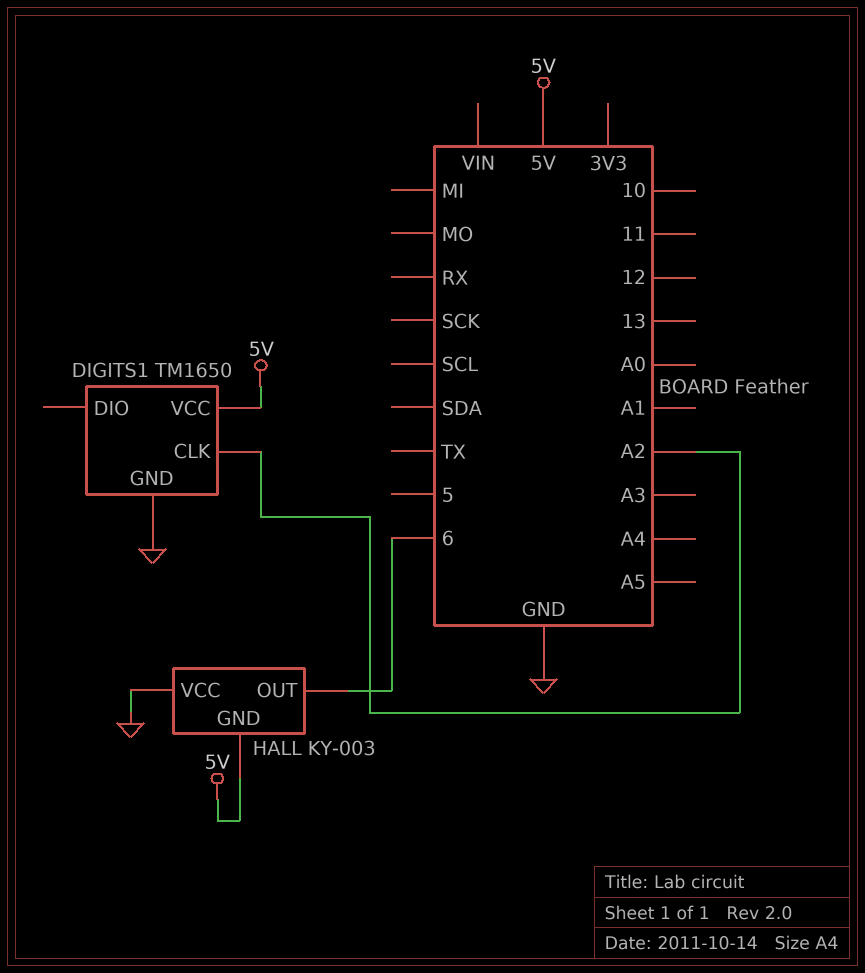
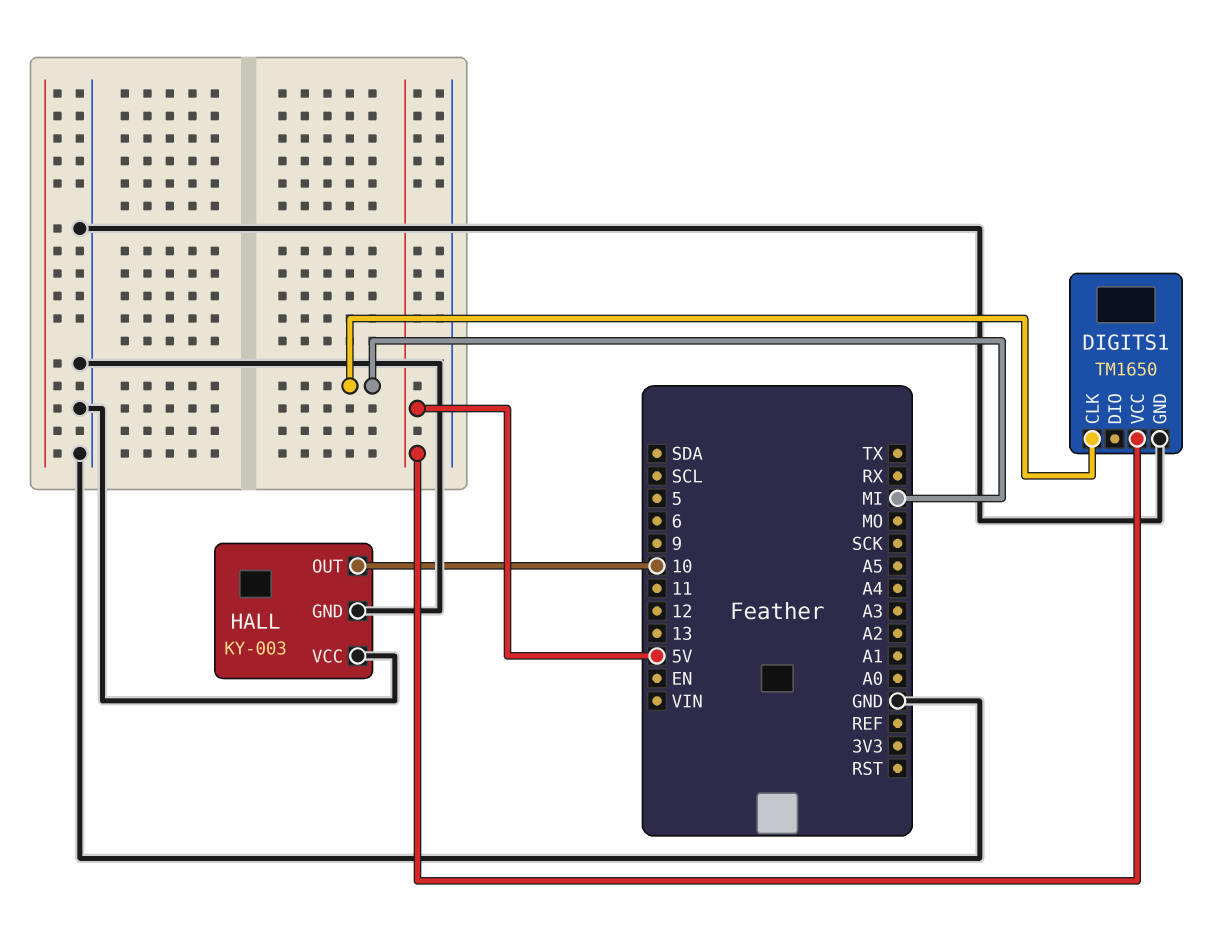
DIGITS1 pin CLK: A2 -> MI
HALL pin GND: 5V -> GND
HALL pin OUT: 6 -> 10

